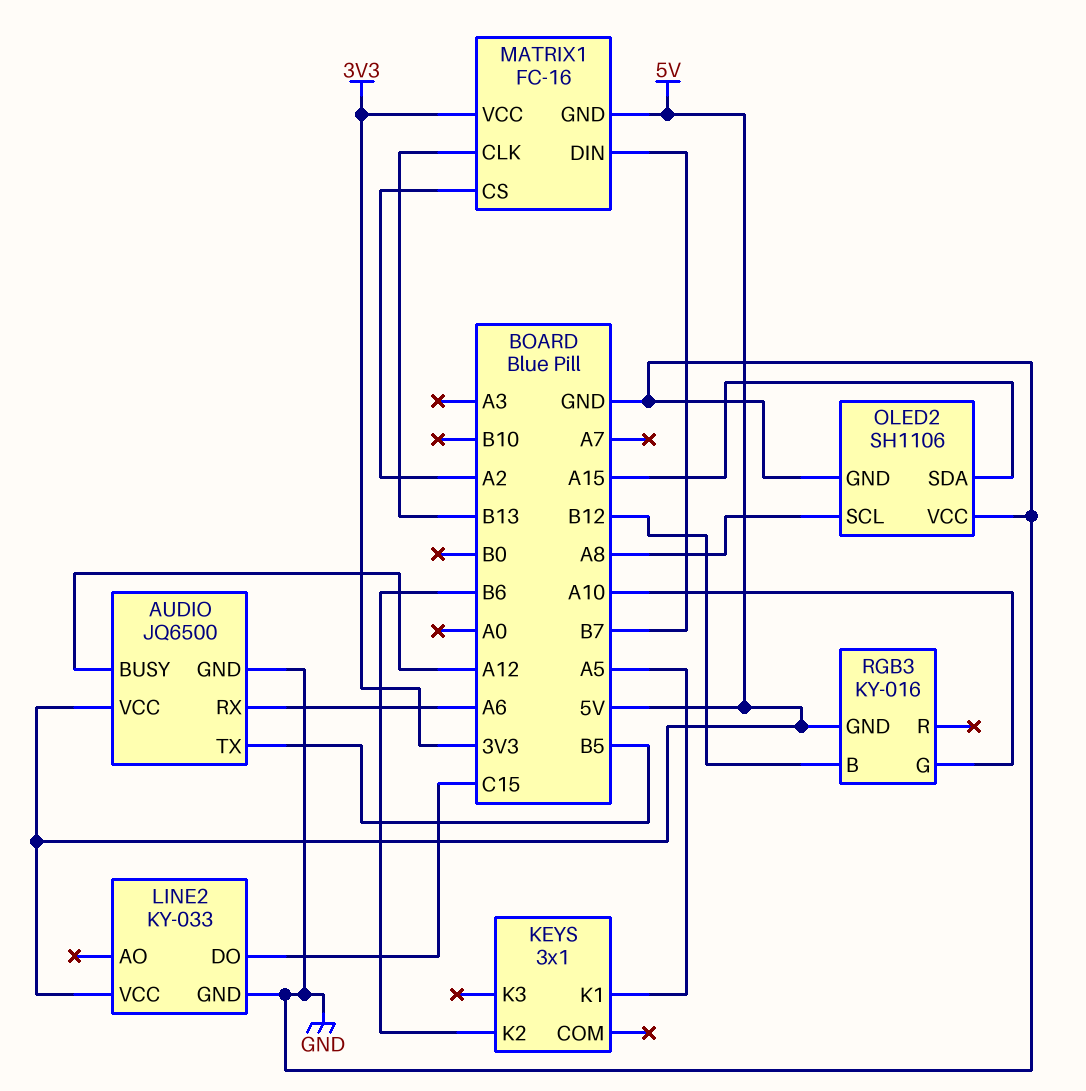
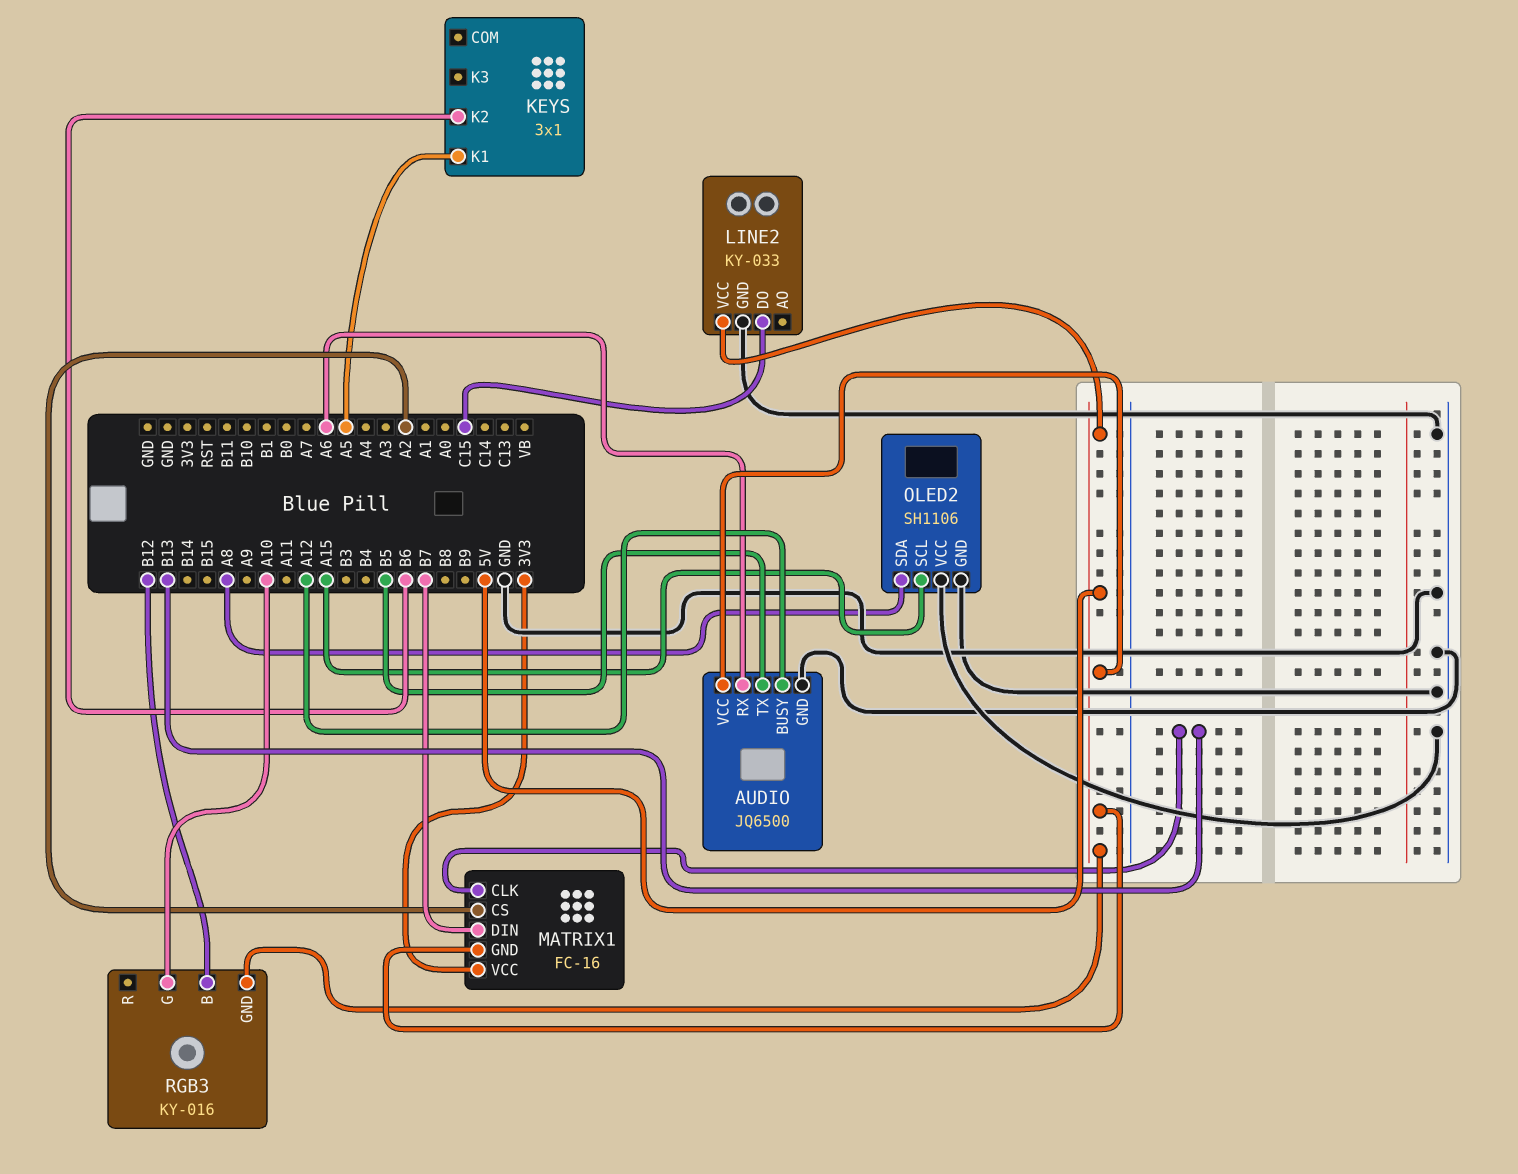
OLED2 pin SCL: A8 -> A15
OLED2 pin SDA: A15 -> A8

